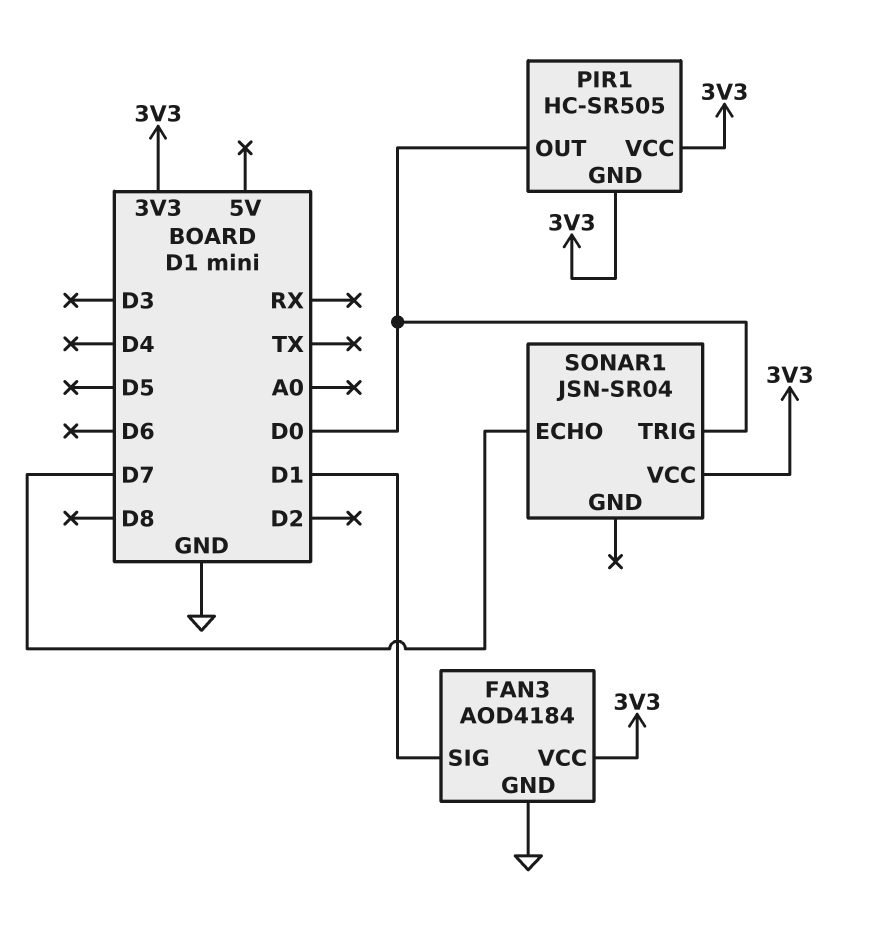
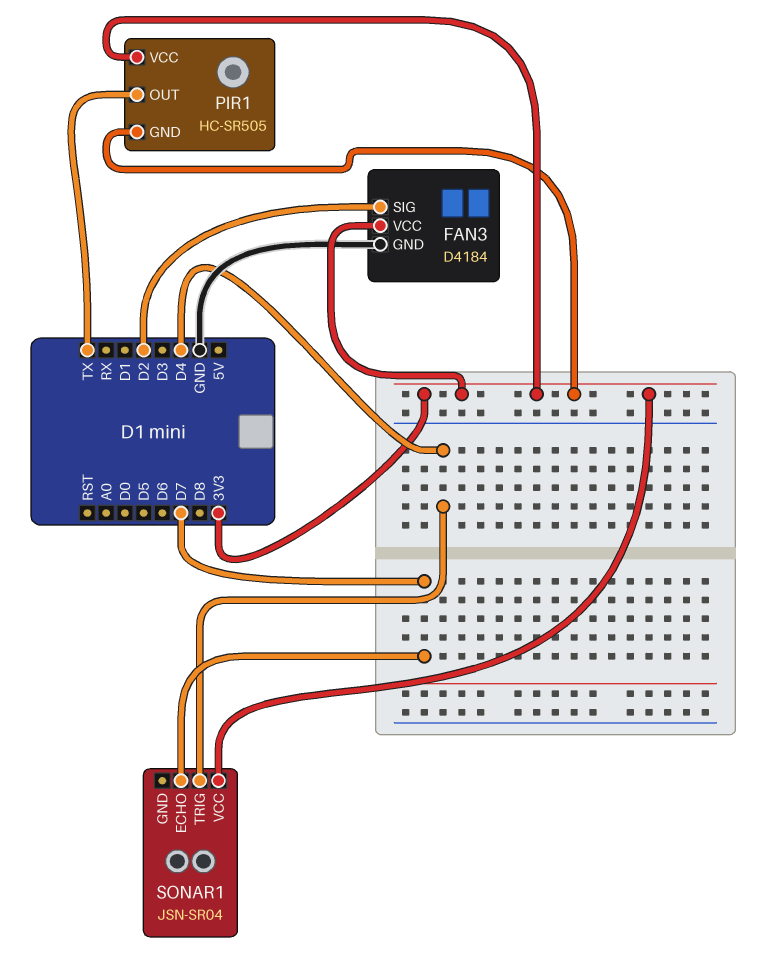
FAN3: AOD4184 -> D4184
FAN3 pin SIG: D1 -> D2
PIR1 pin OUT: D0 -> TX
SONAR1 pin TRIG: D0 -> D4

